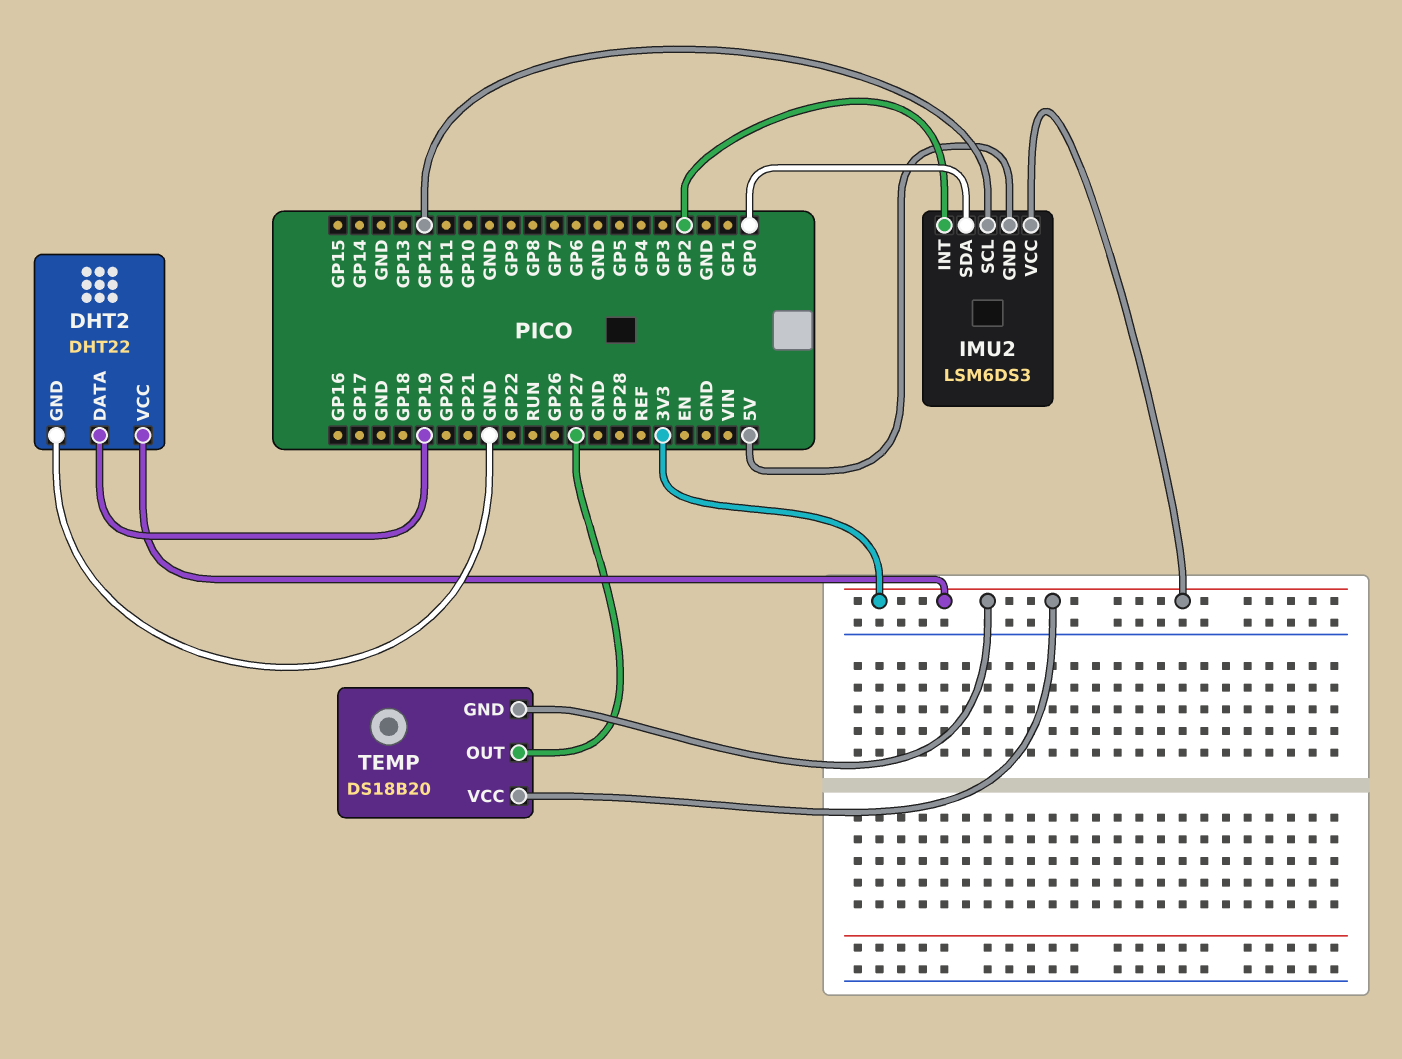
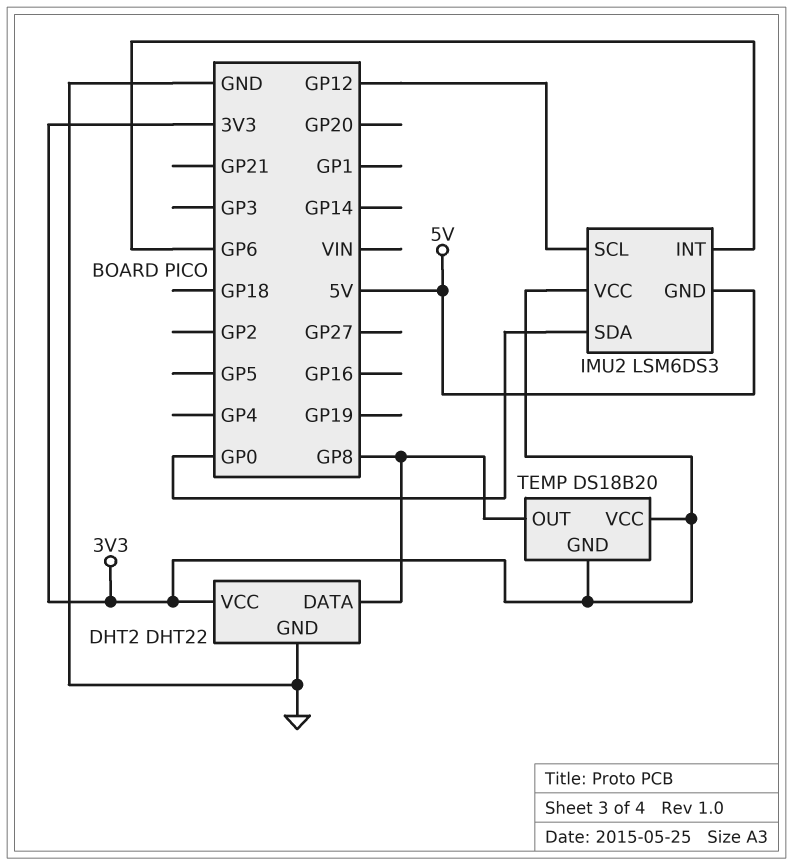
DHT2 pin DATA: GP19 -> GP8
IMU2 pin INT: GP2 -> GP6
TEMP pin OUT: GP27 -> GP8

